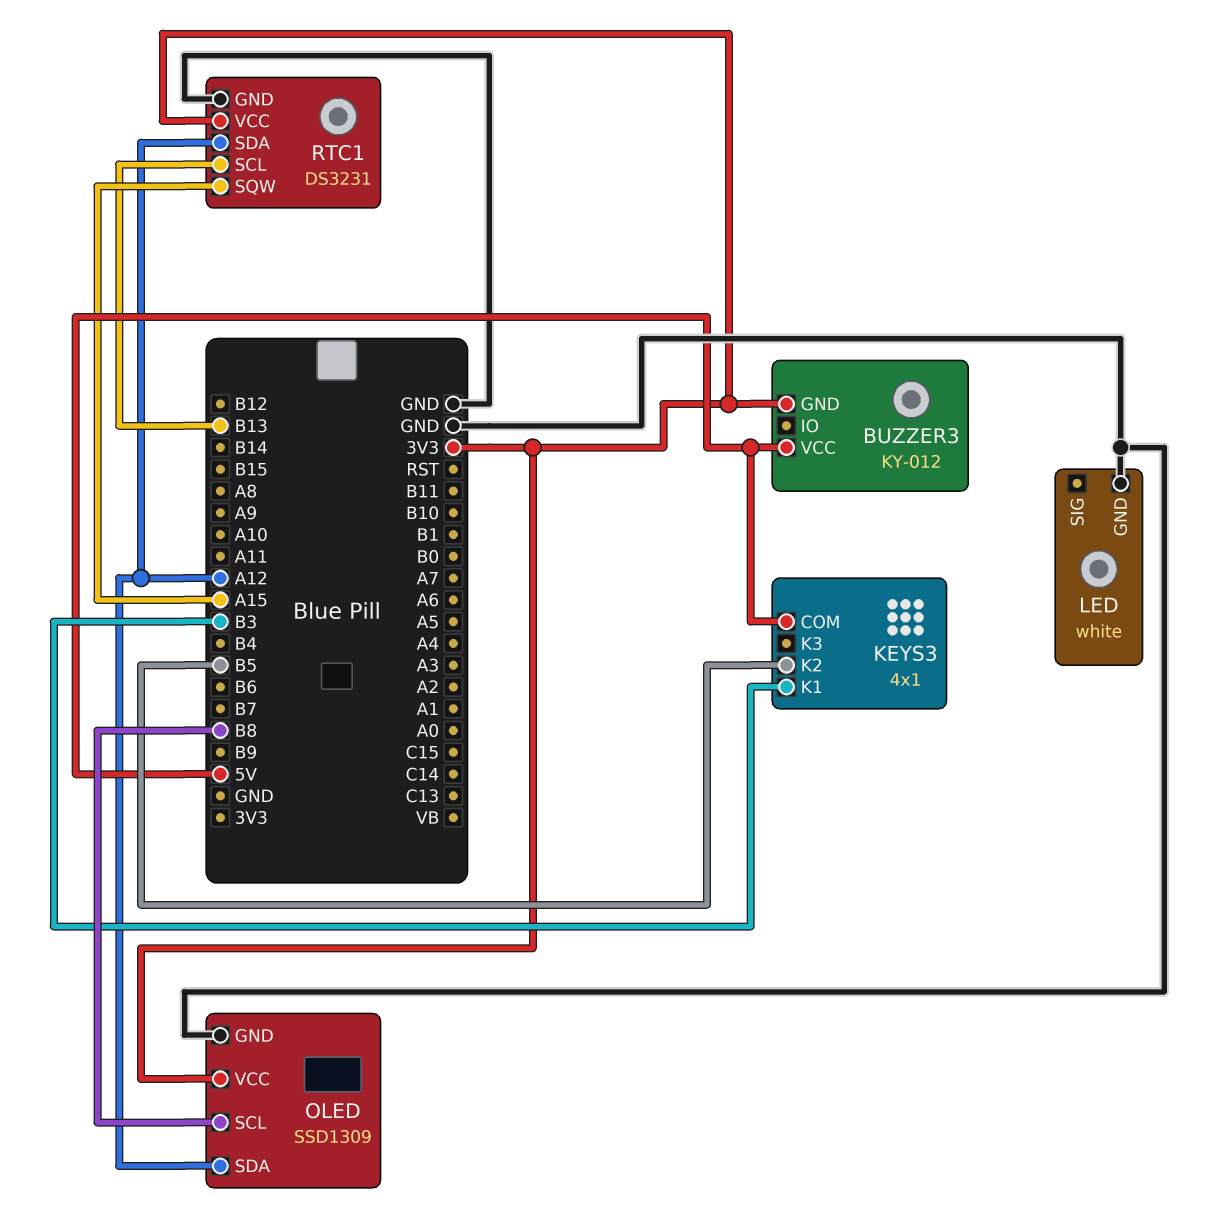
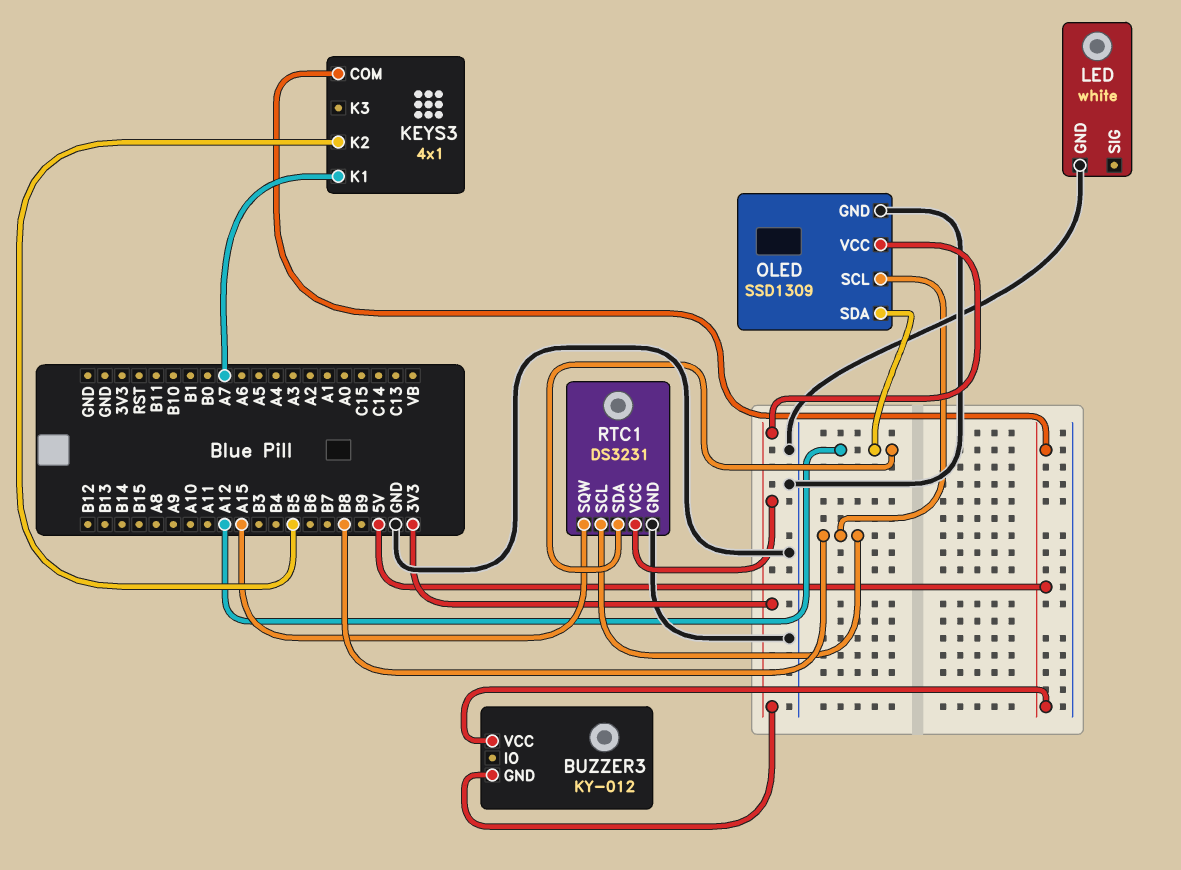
KEYS3 pin K1: B3 -> A7
RTC1 pin SCL: B13 -> B8

